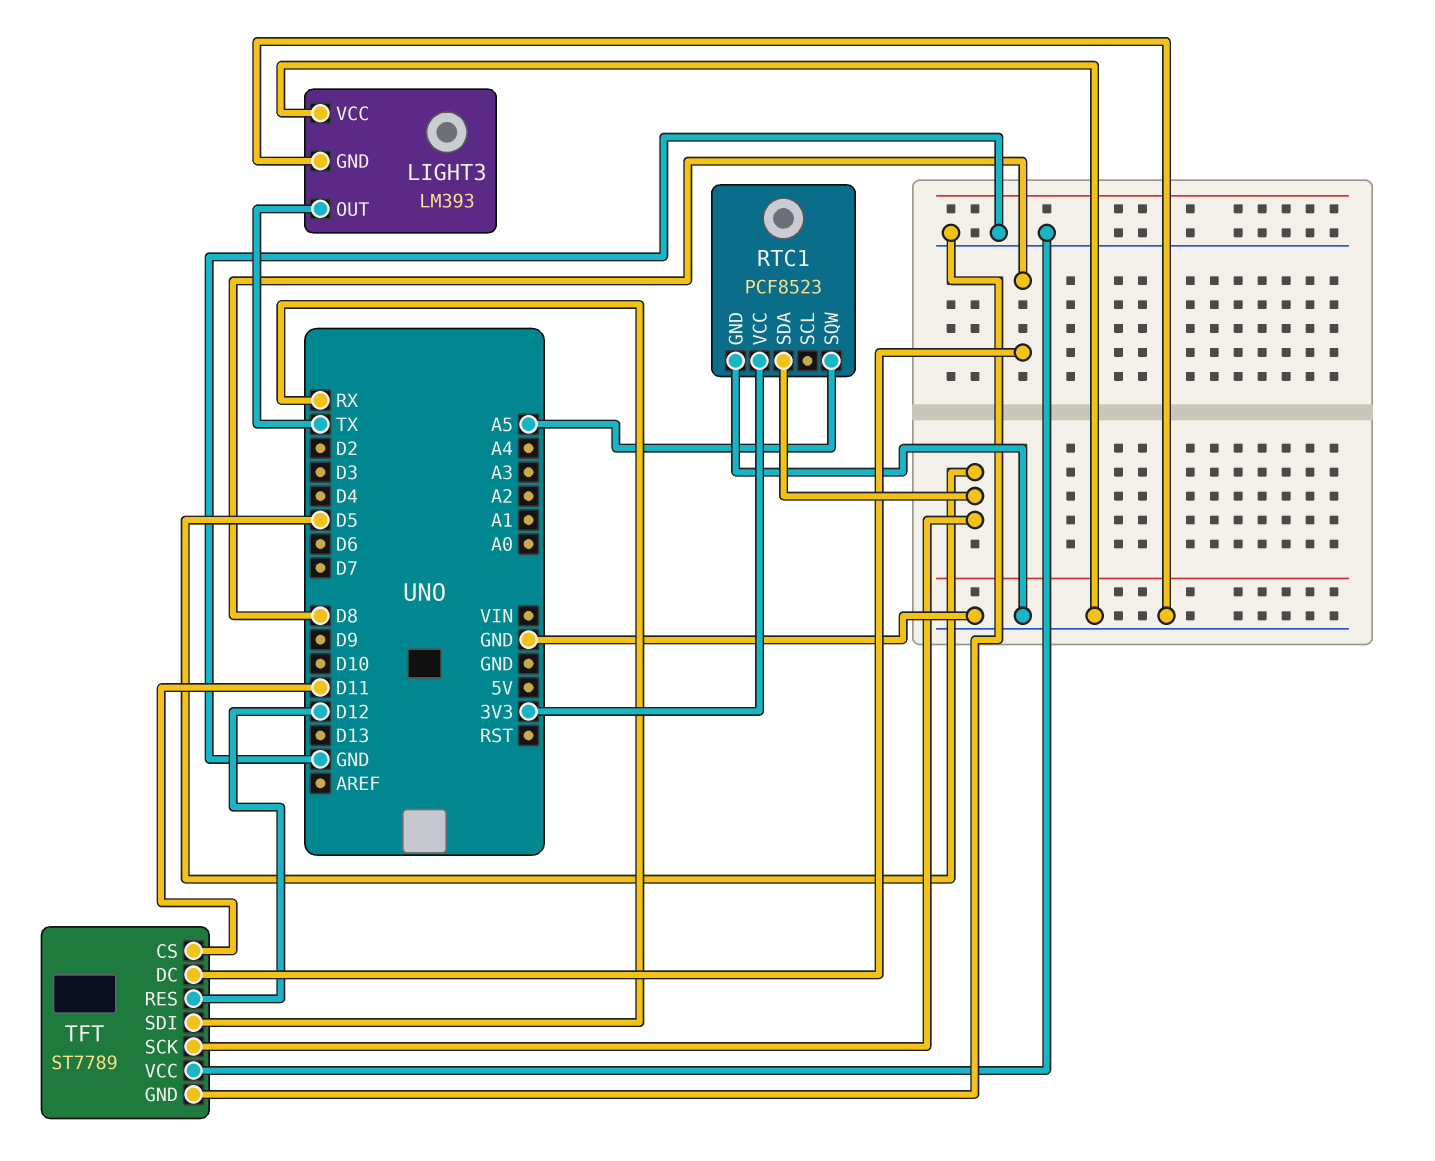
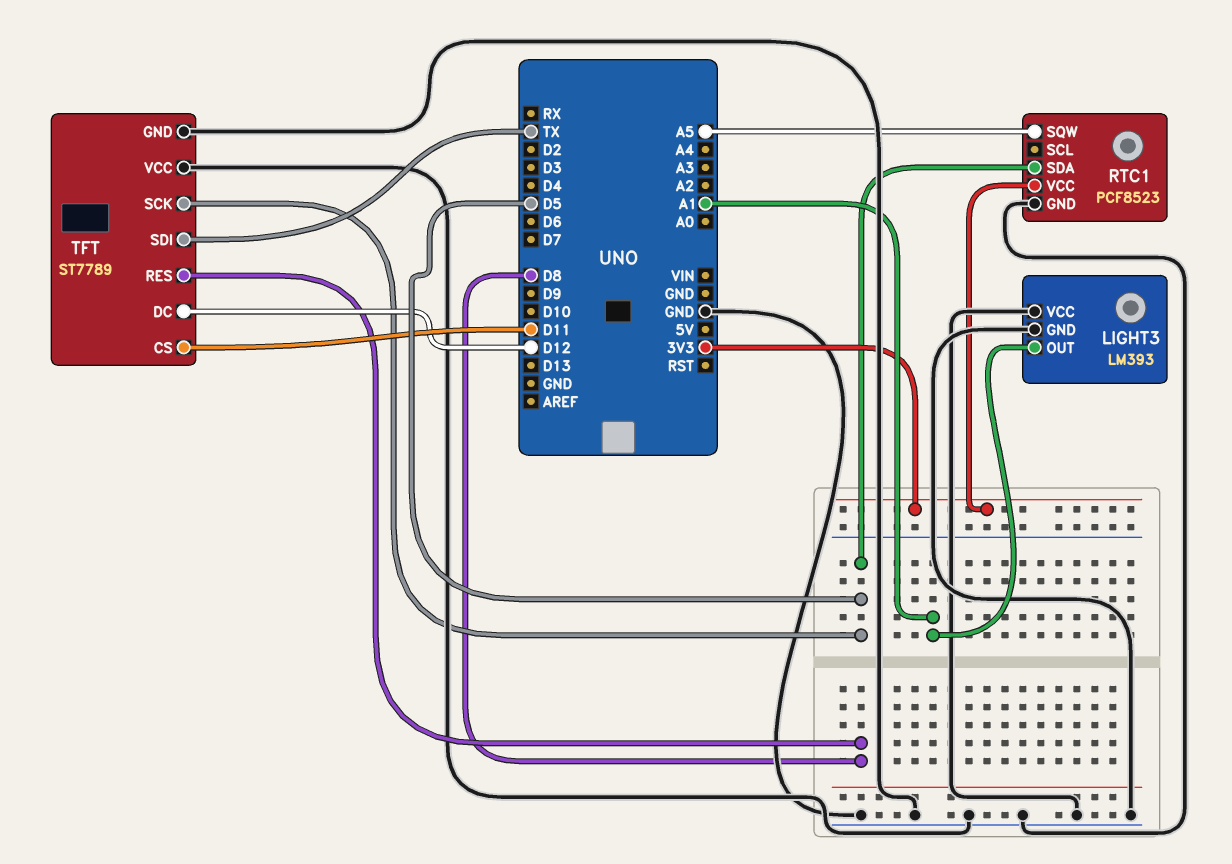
LIGHT3 pin OUT: TX -> A1
TFT pin DC: D8 -> D12
TFT pin RES: D12 -> D8
TFT pin SDI: RX -> TX

